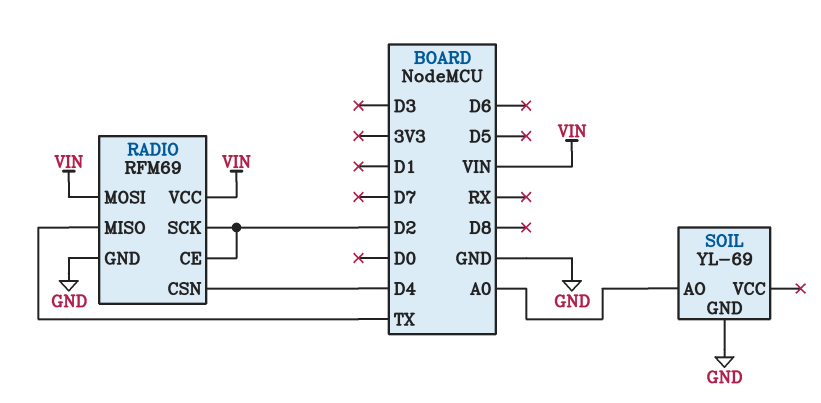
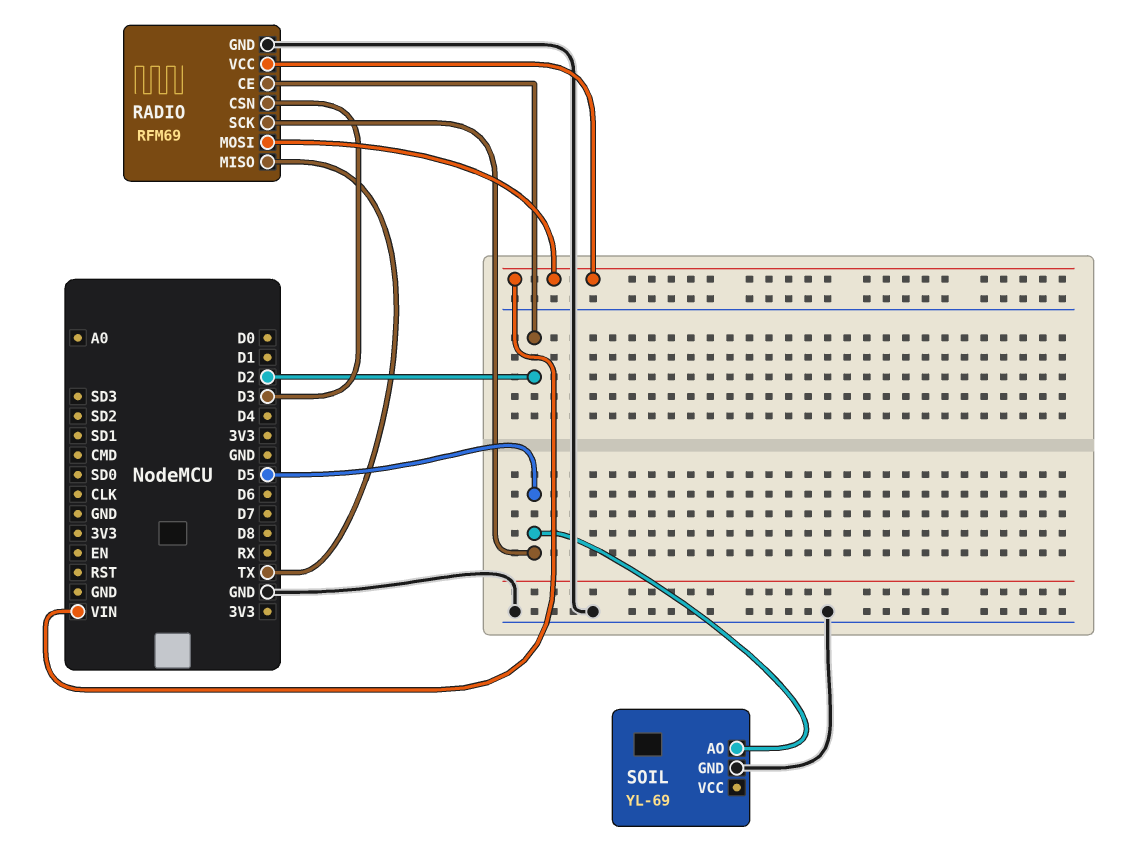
RADIO pin CSN: D4 -> D3
RADIO pin SCK: D2 -> D5
SOIL pin AO: A0 -> D5

